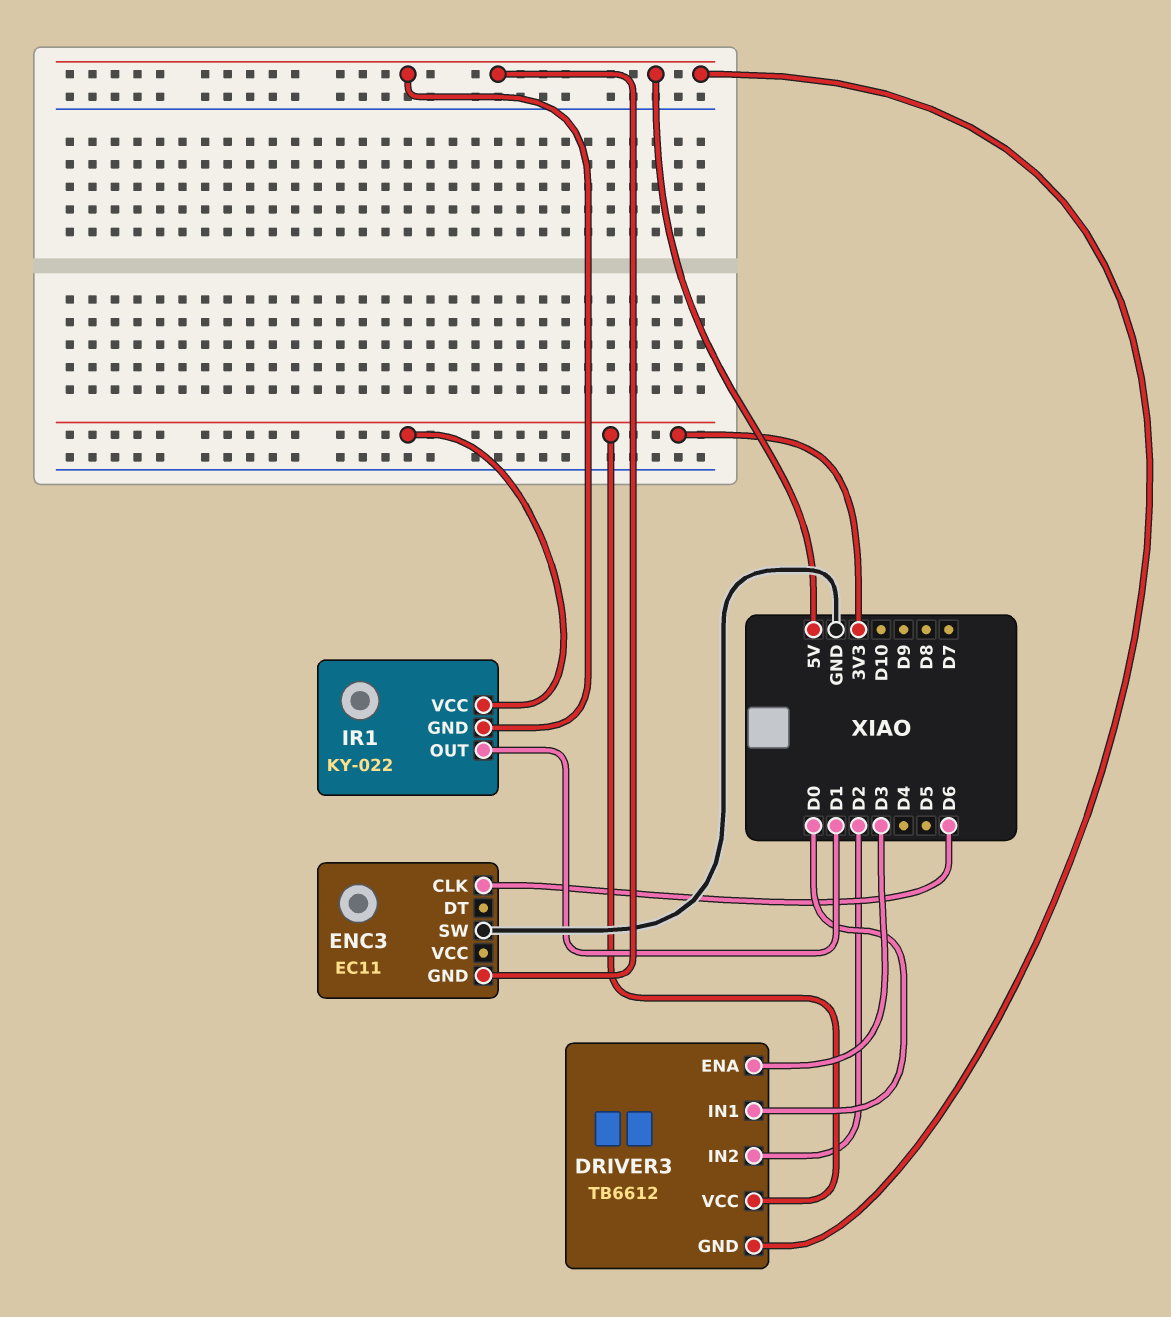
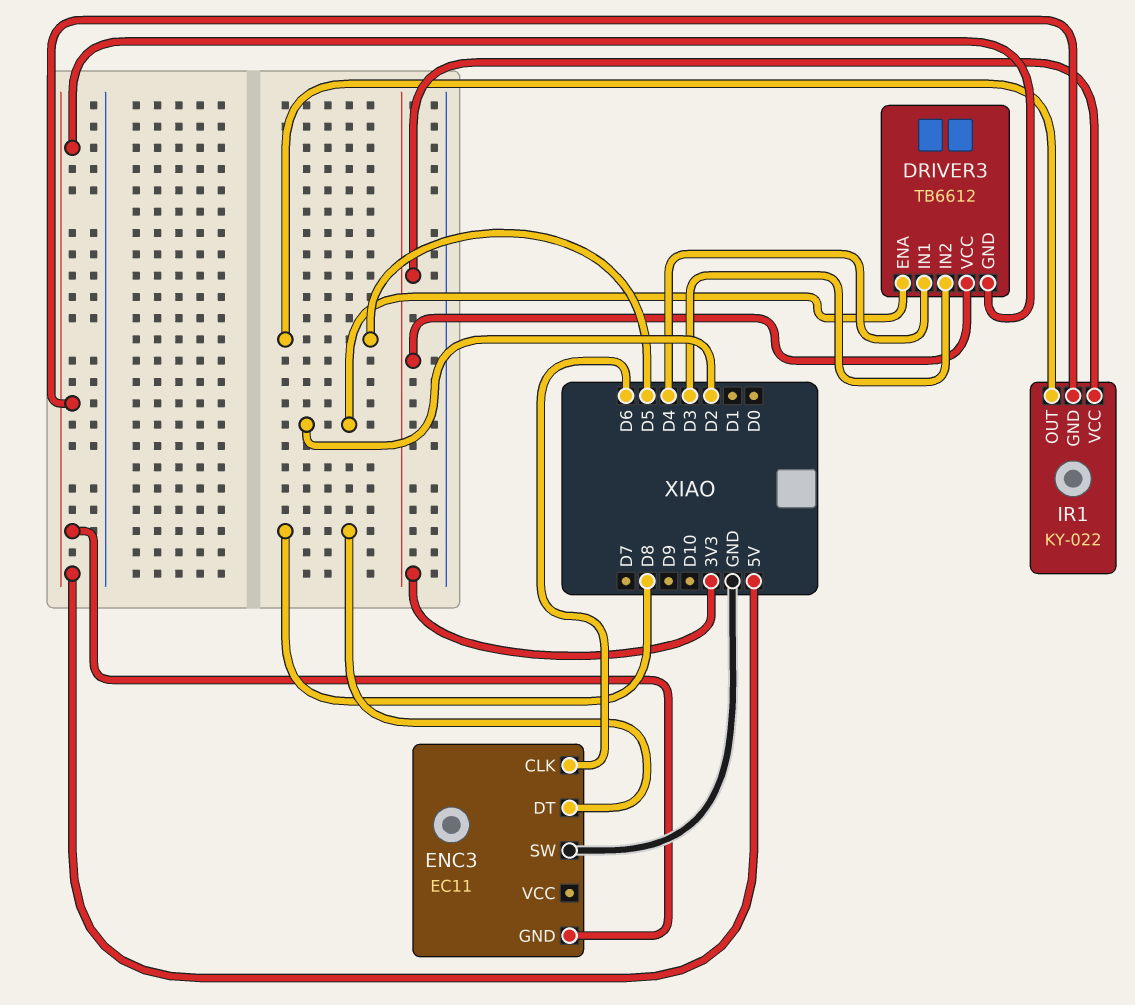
DRIVER3 pin ENA: D3 -> D2
DRIVER3 pin IN1: D0 -> D4
DRIVER3 pin IN2: D2 -> D3
ENC3 pin DT: none -> D8
IR1 pin OUT: D1 -> D5

